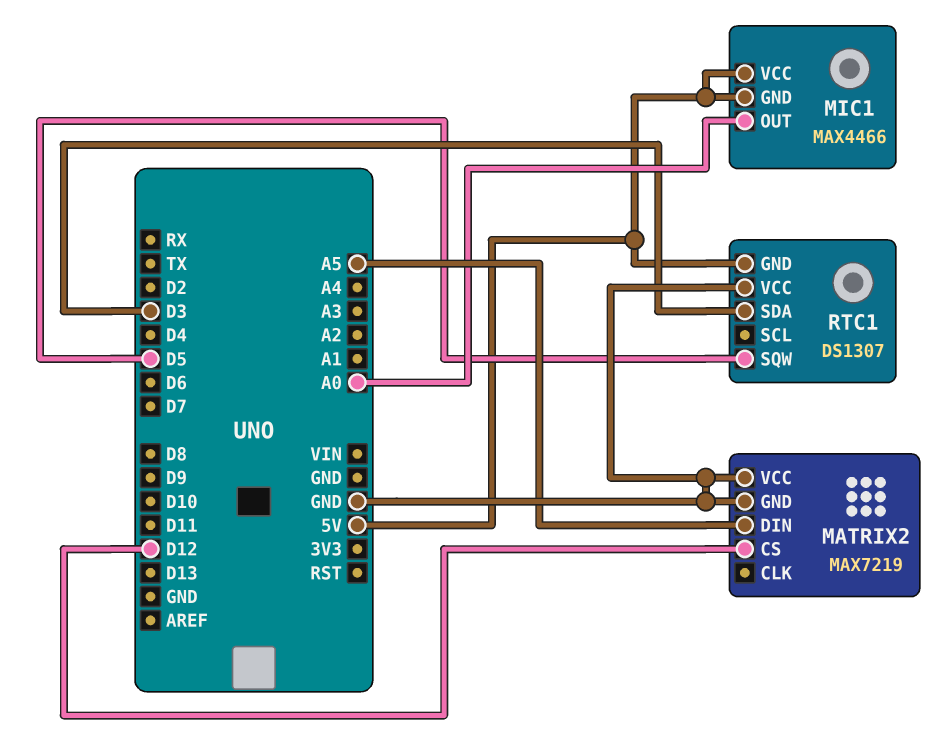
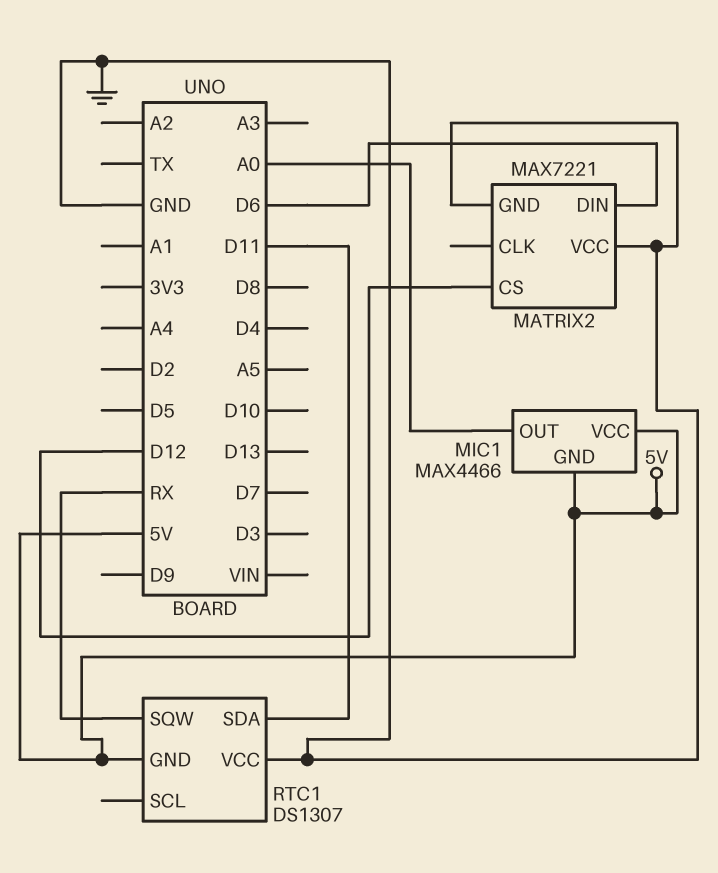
MATRIX2: MAX7219 -> MAX7221
MATRIX2 pin DIN: A5 -> D6
RTC1 pin SDA: D3 -> D11
RTC1 pin SQW: D5 -> RX

